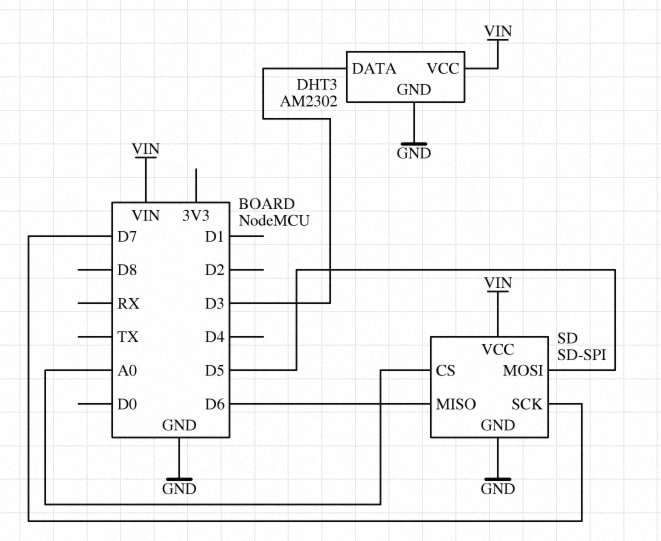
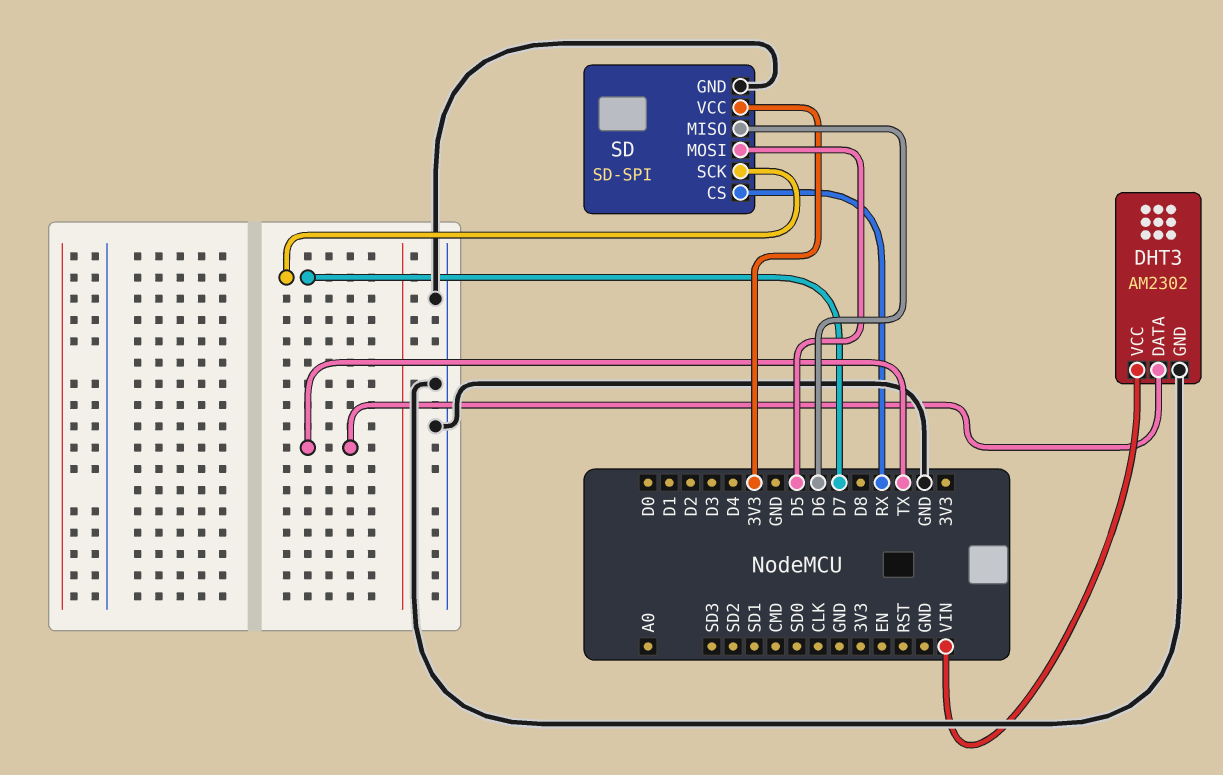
DHT3 pin DATA: D3 -> TX
SD pin CS: A0 -> RX
SD pin VCC: VIN -> 3V3

